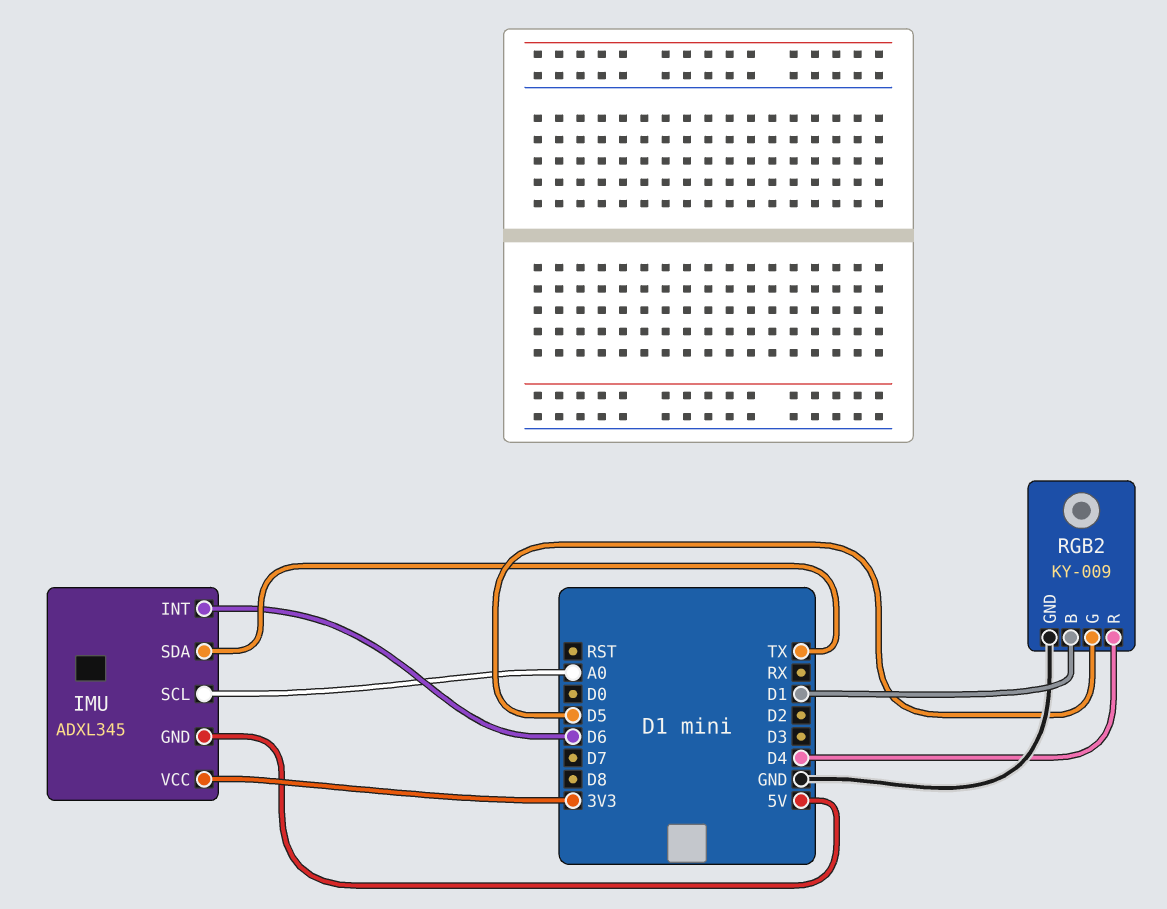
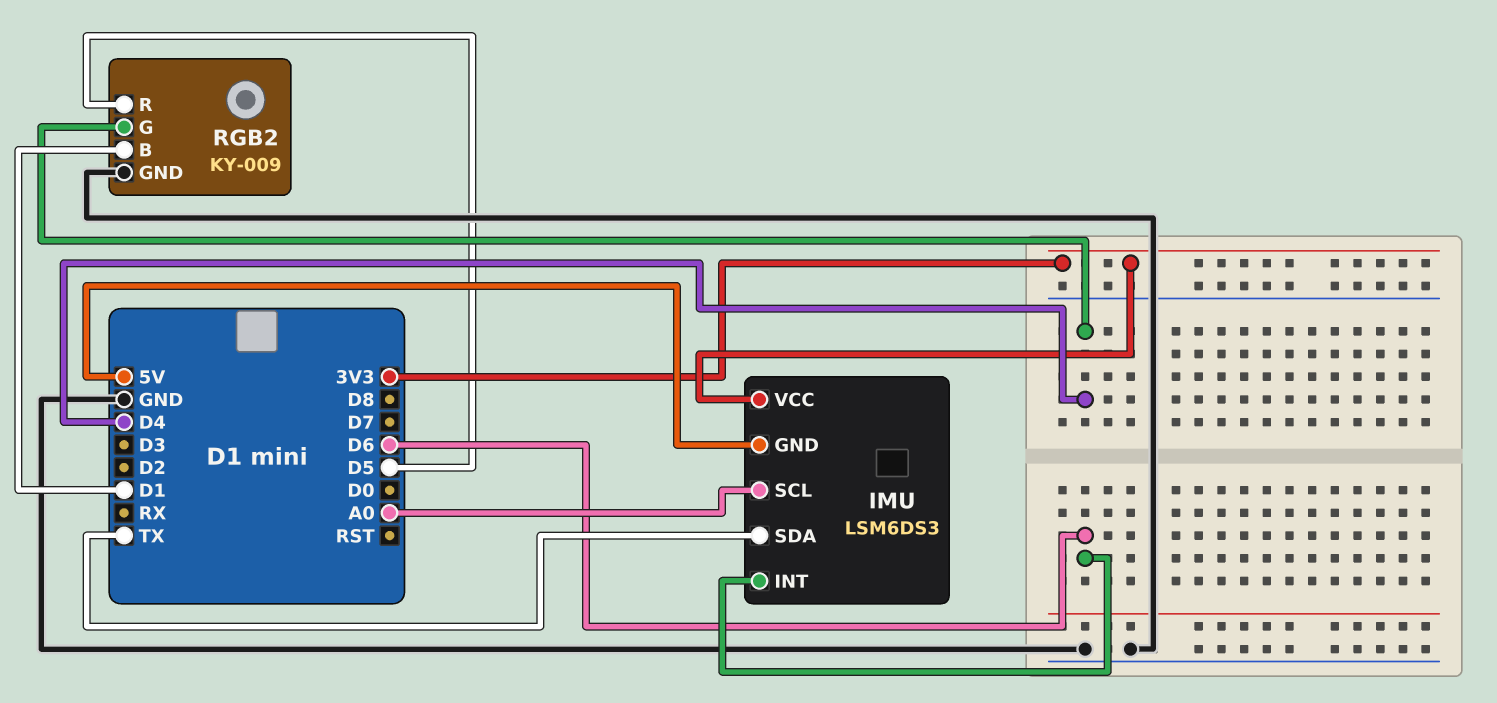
IMU: ADXL345 -> LSM6DS3
RGB2 pin G: D5 -> D4
RGB2 pin R: D4 -> D5

